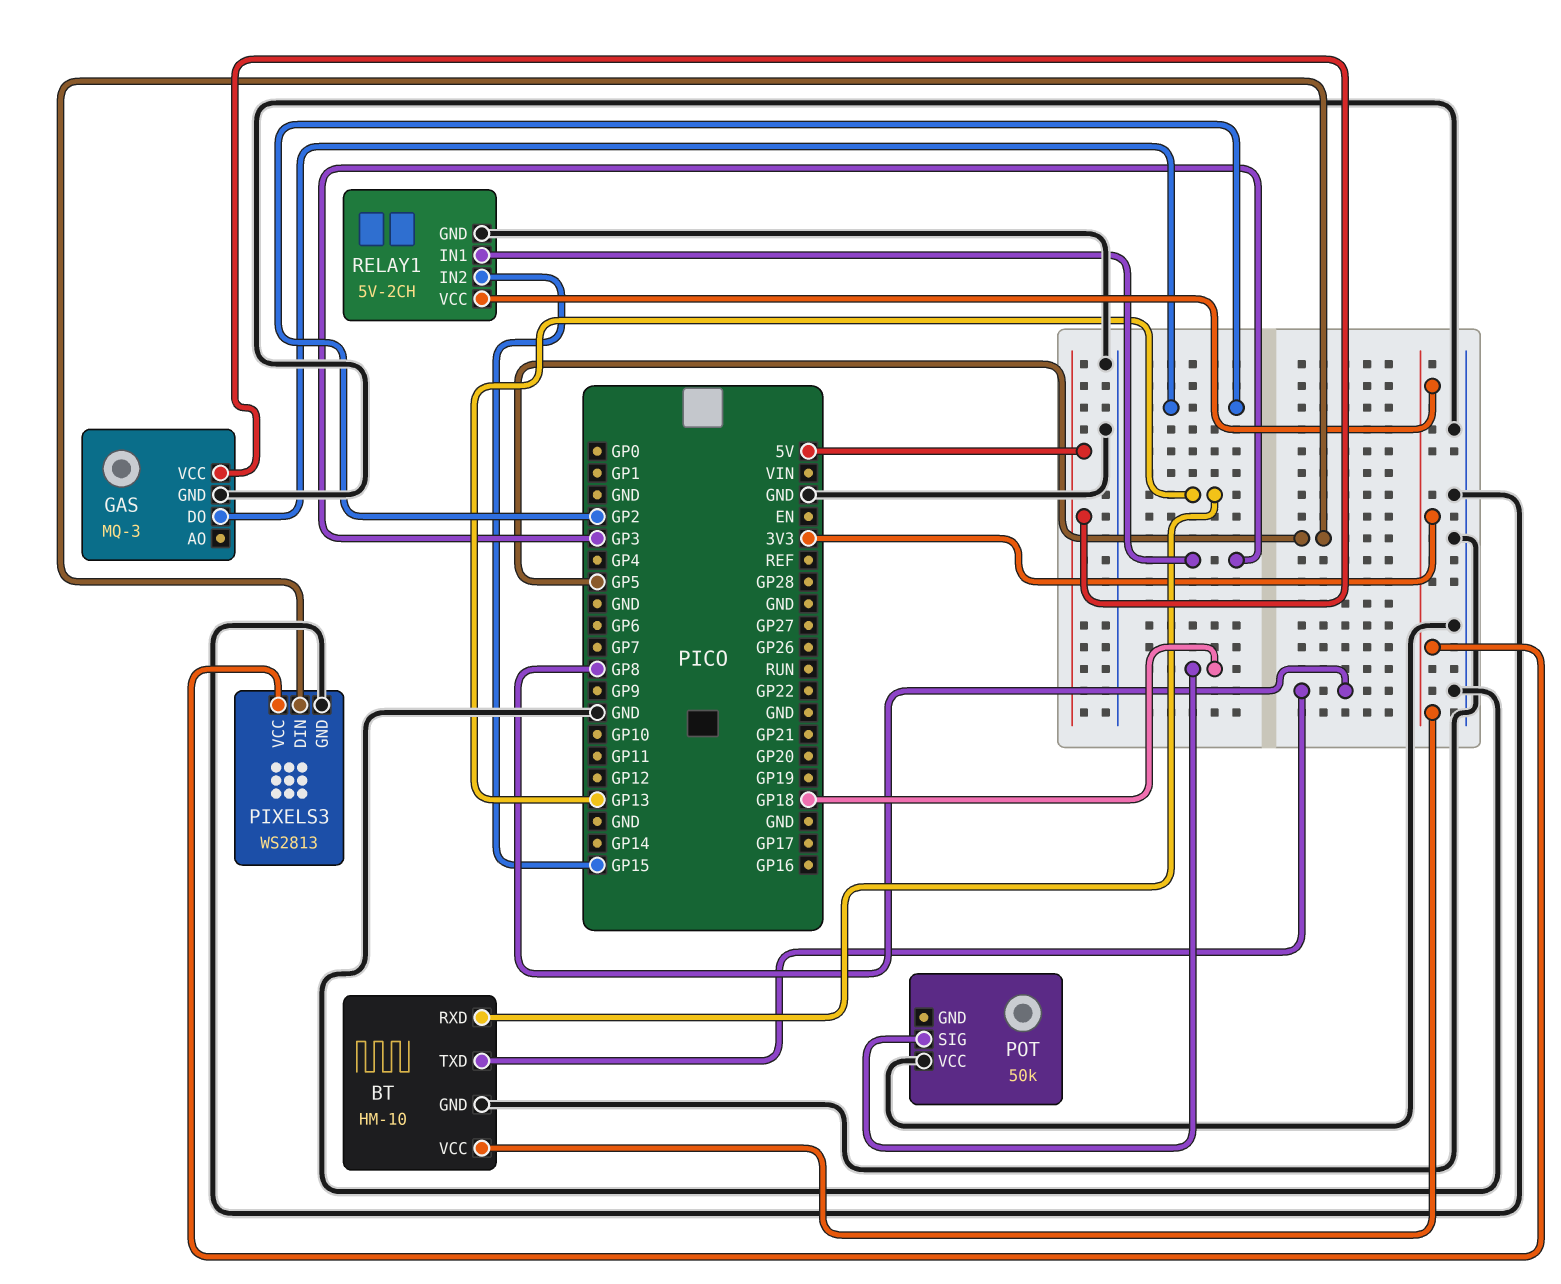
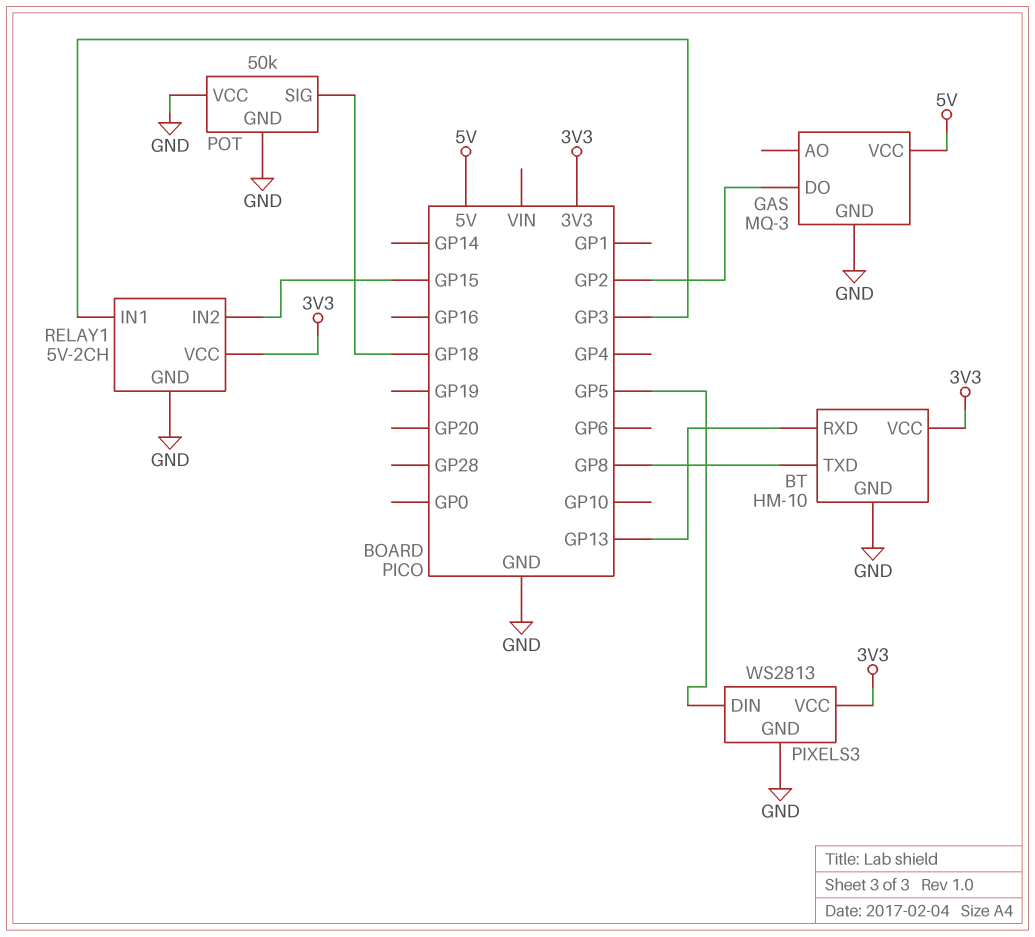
POT pin GND: none -> GND

